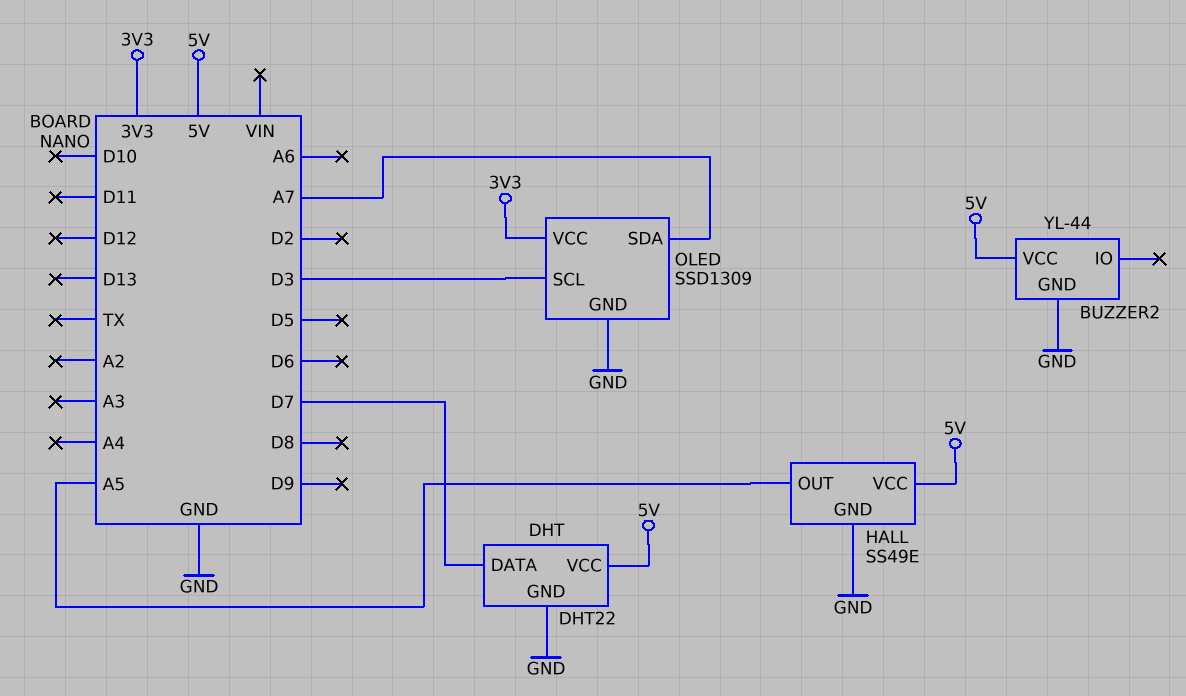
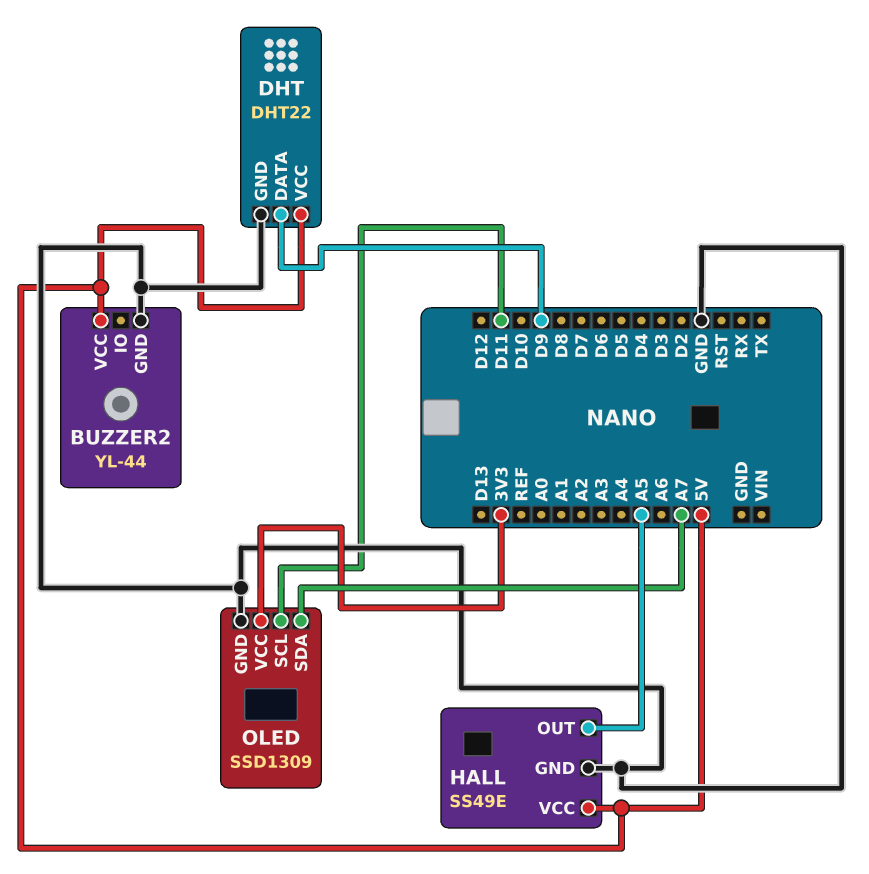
DHT pin DATA: D7 -> D9
OLED pin SCL: D3 -> D11

